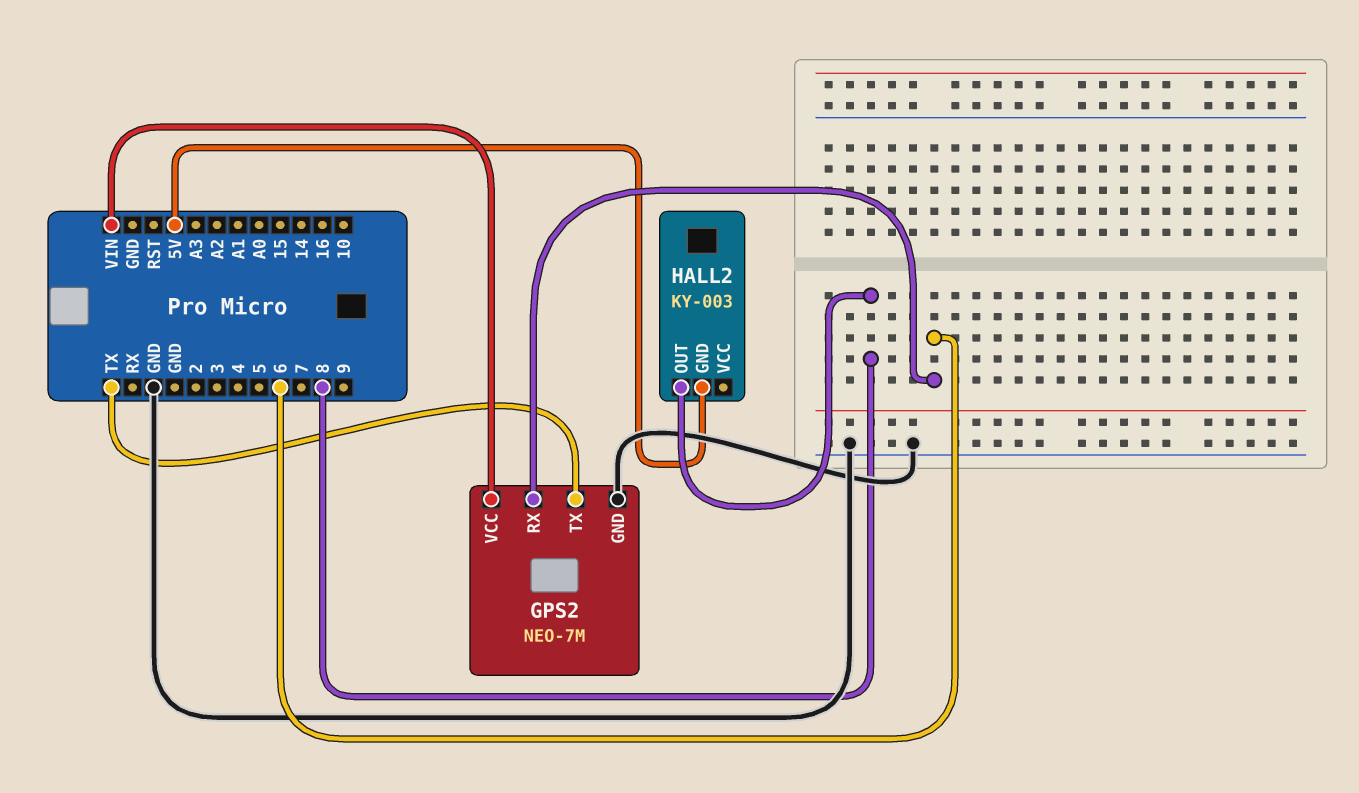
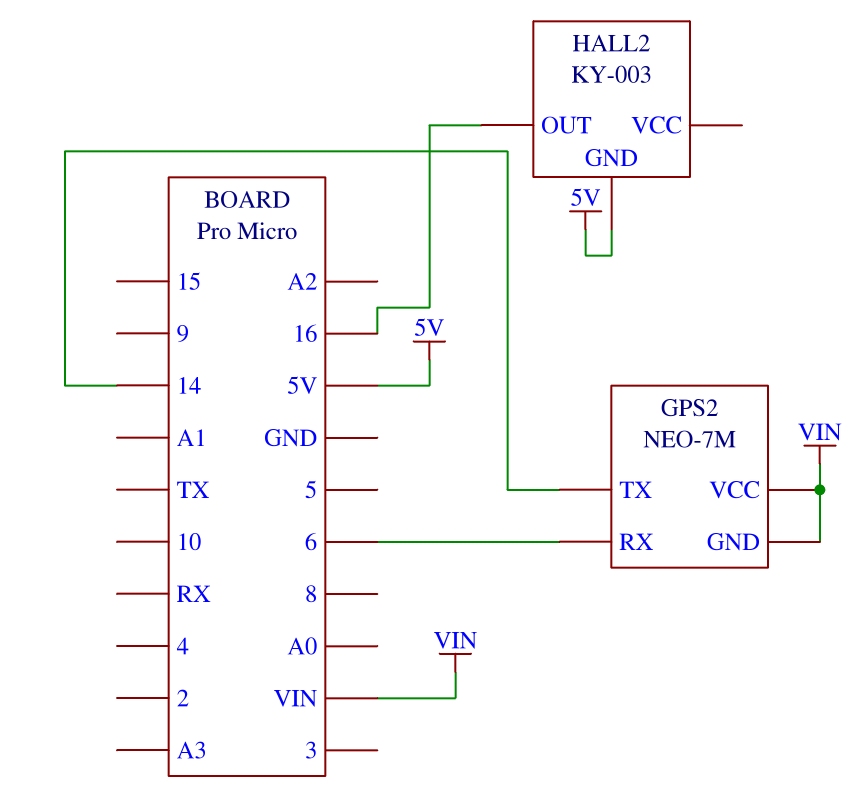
GPS2 pin GND: GND -> VIN
GPS2 pin TX: TX -> 14
HALL2 pin OUT: 8 -> 16

